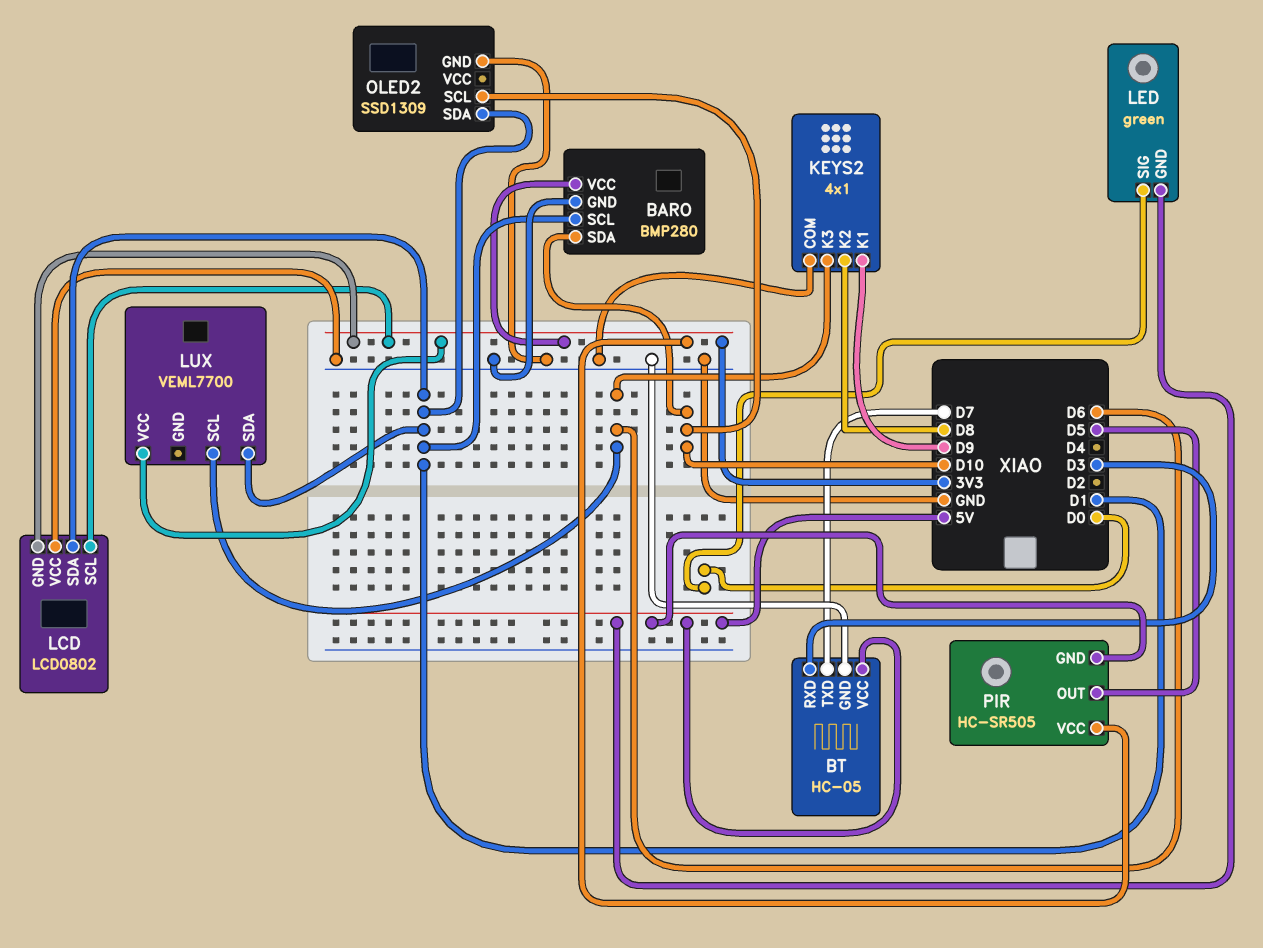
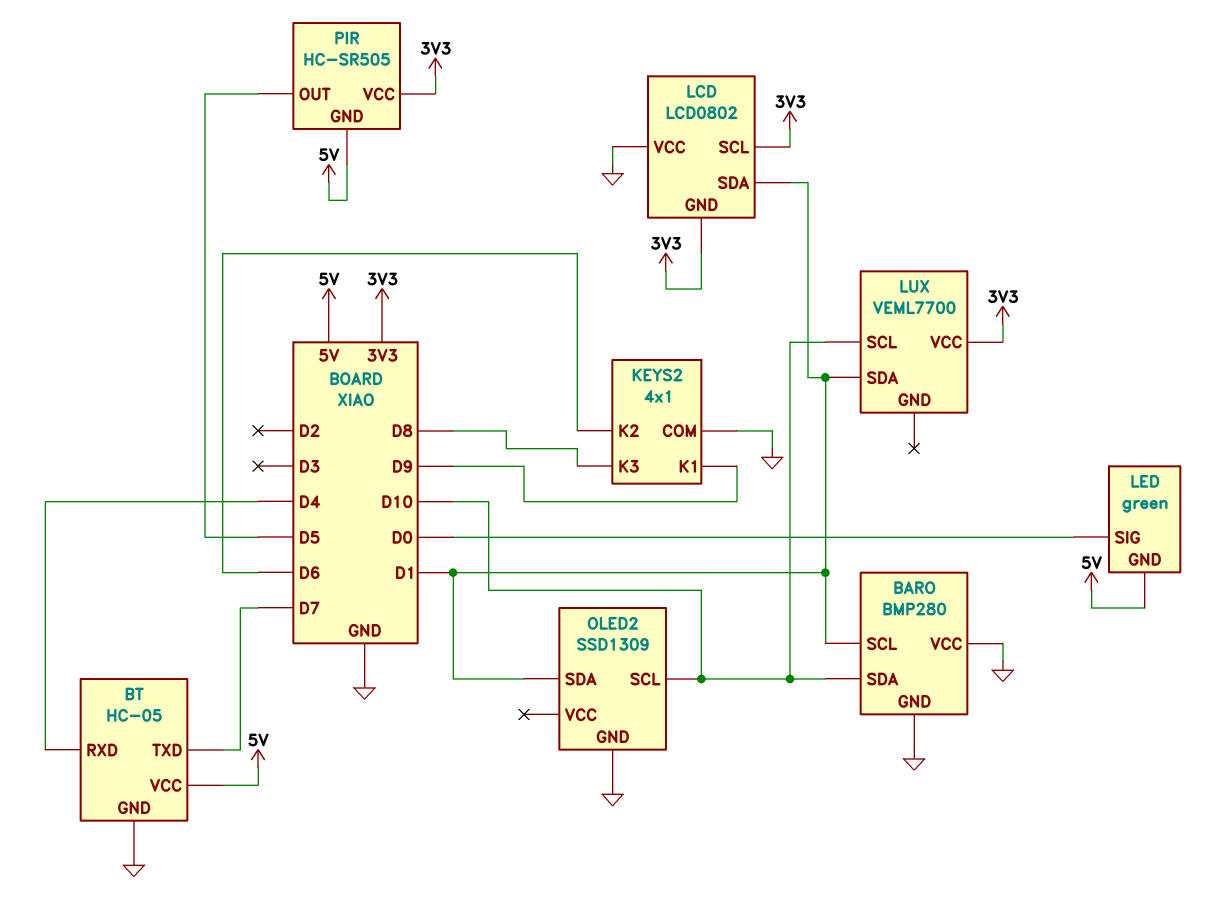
BARO pin VCC: 3V3 -> GND
BT pin RXD: D3 -> D4
KEYS2 pin K2: D8 -> D6
KEYS2 pin K3: D6 -> D8
LUX pin SCL: D6 -> D10

